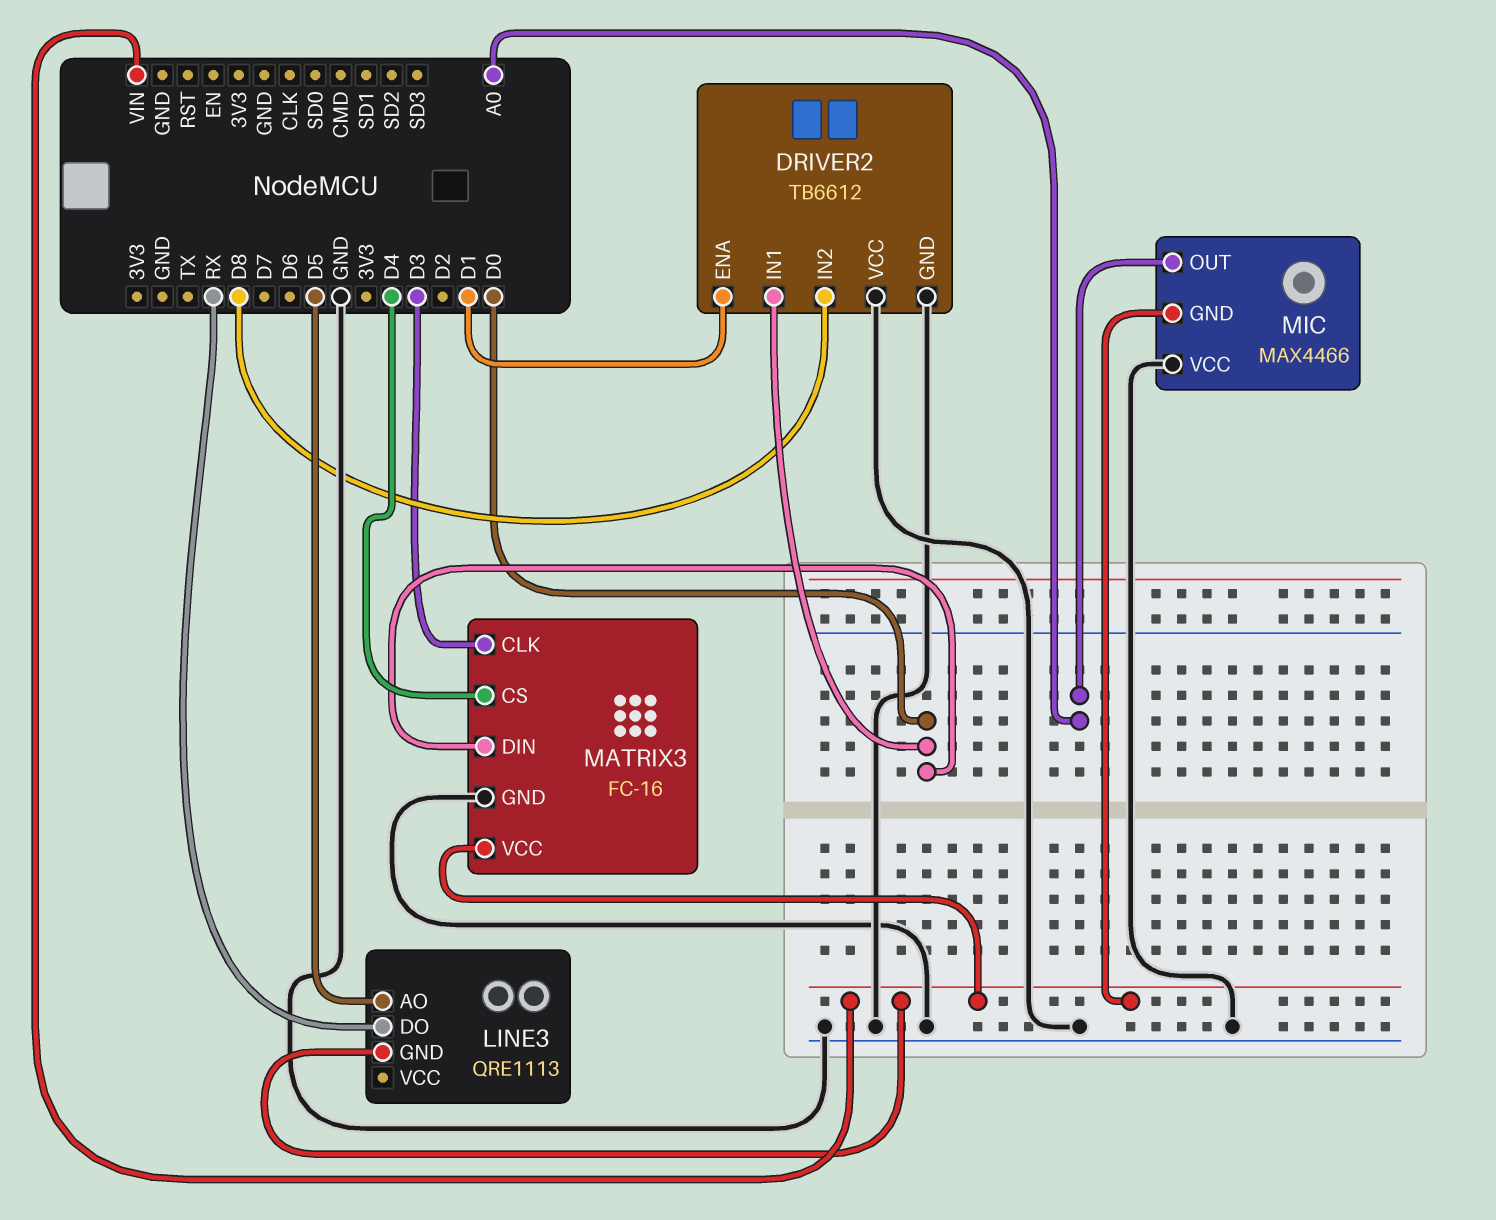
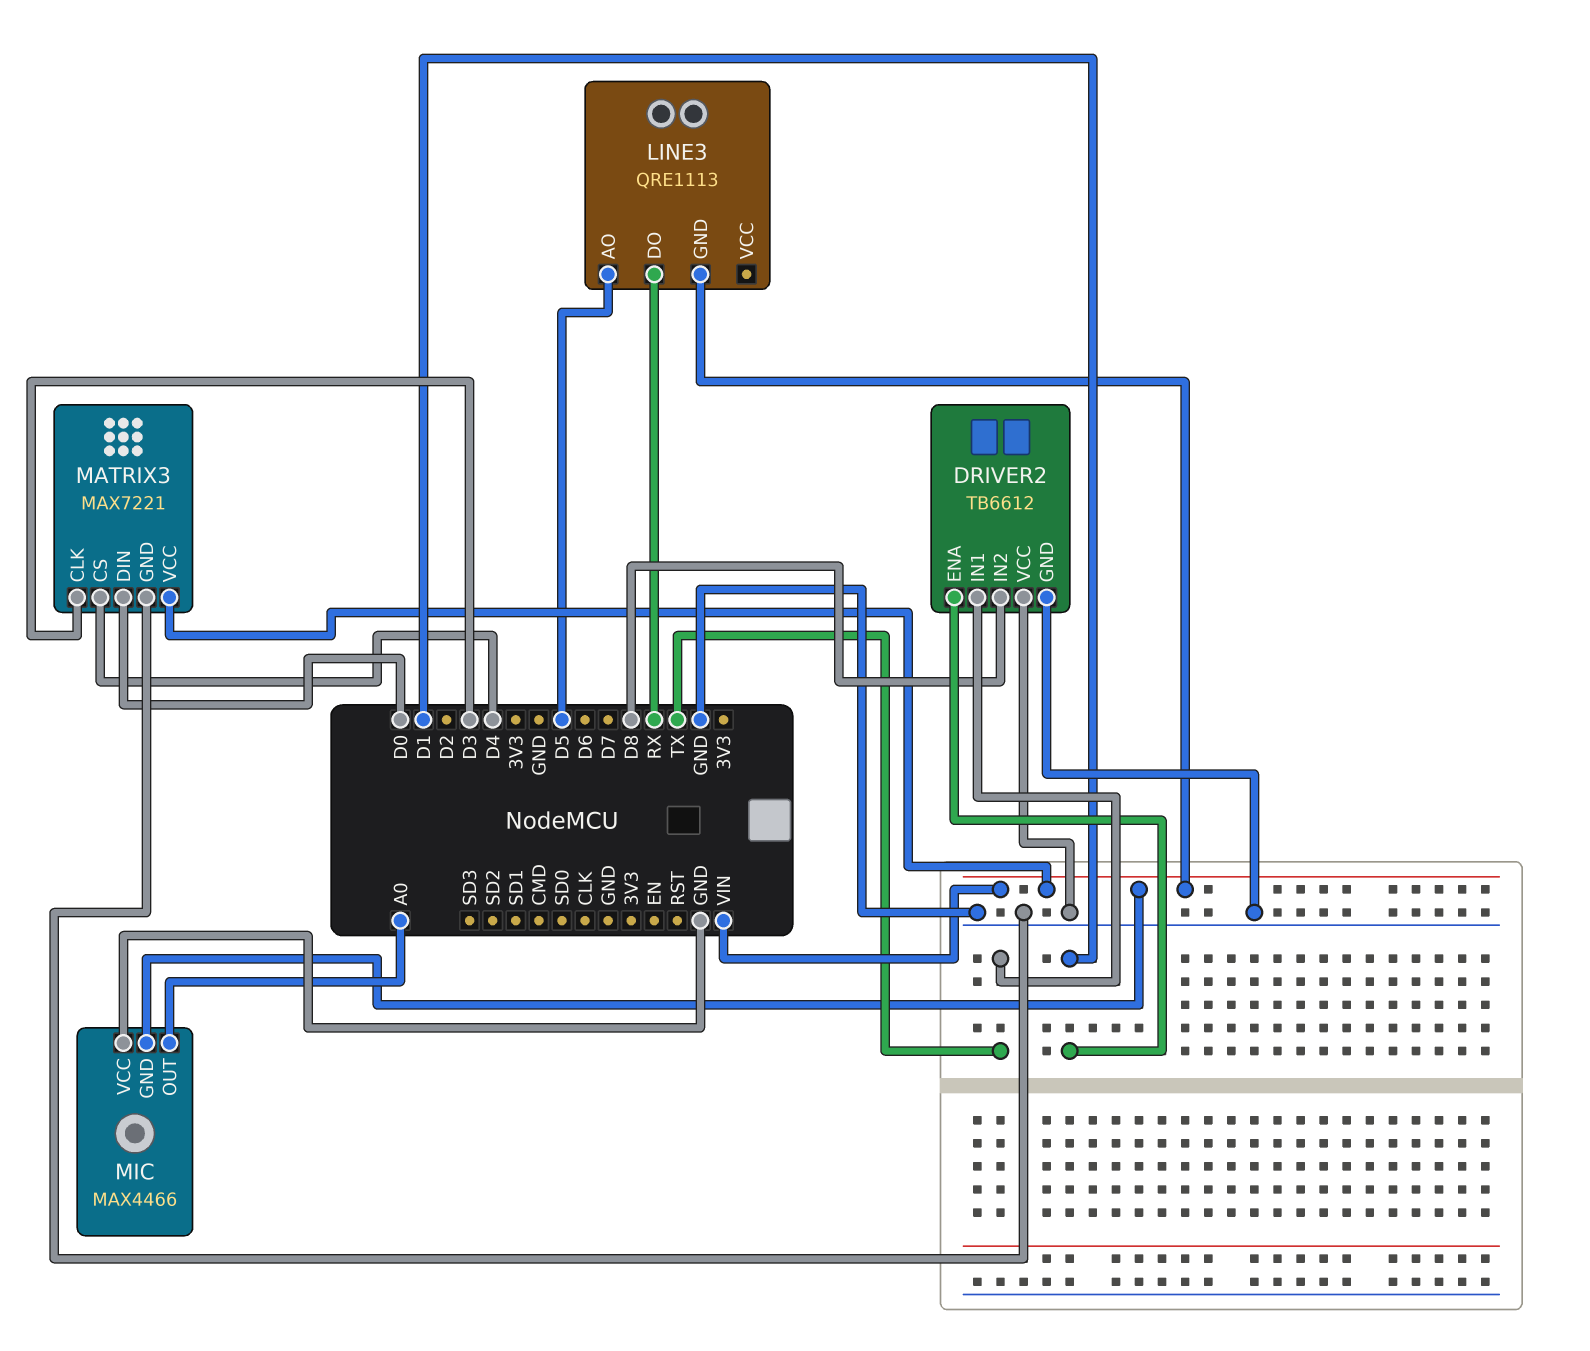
DRIVER2 pin IN1: D0 -> TX
MATRIX3: FC-16 -> MAX7221

